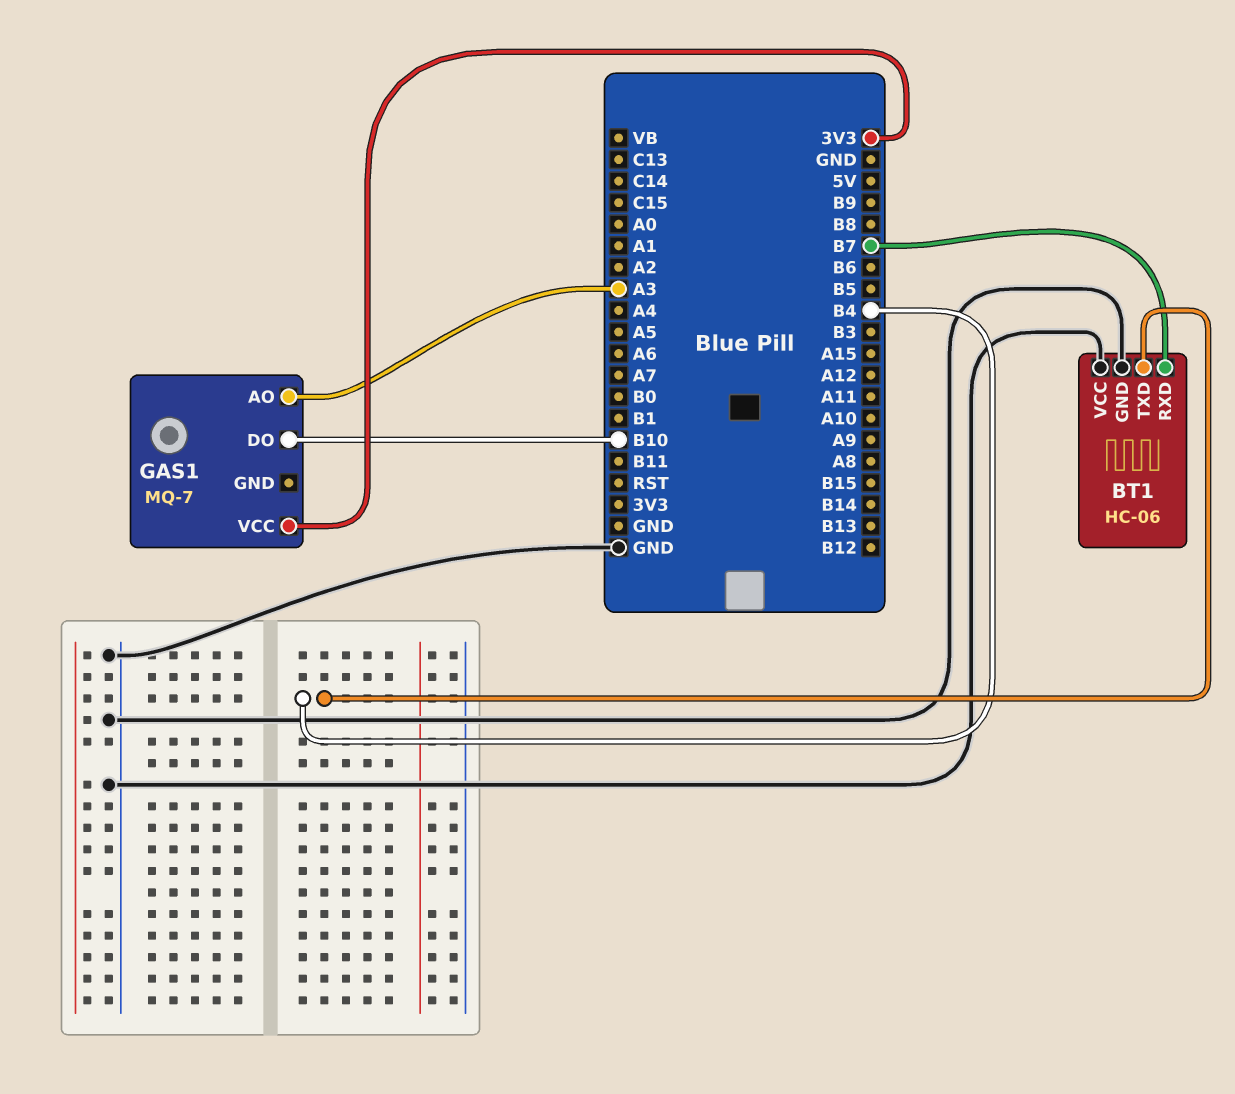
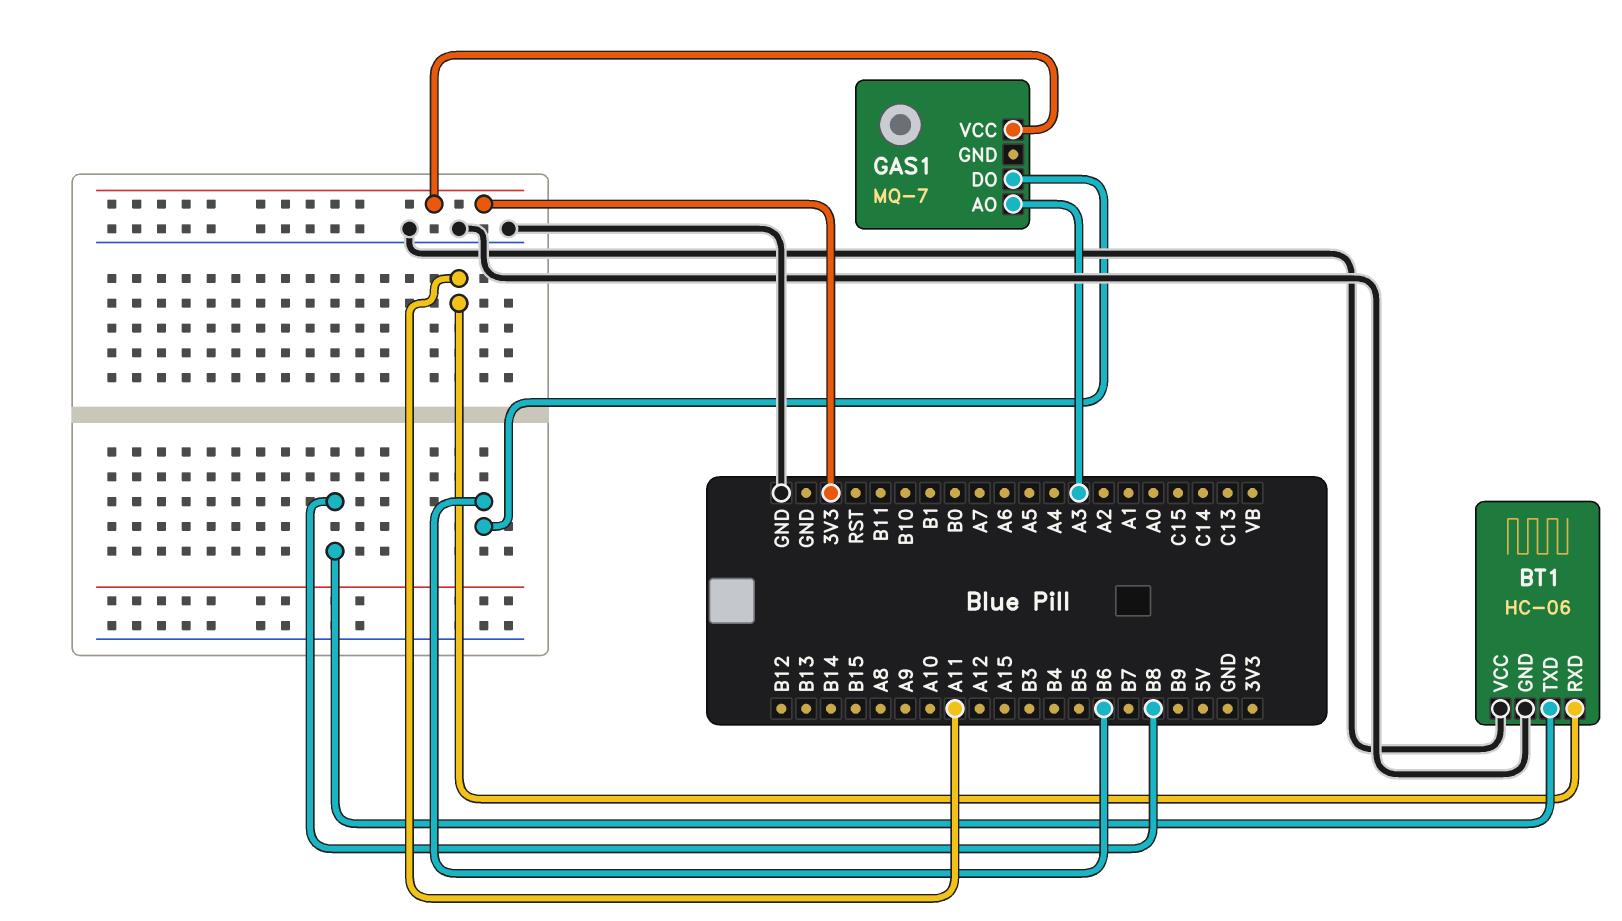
BT1 pin RXD: B7 -> A11
BT1 pin TXD: B4 -> B8
GAS1 pin DO: B10 -> B6

